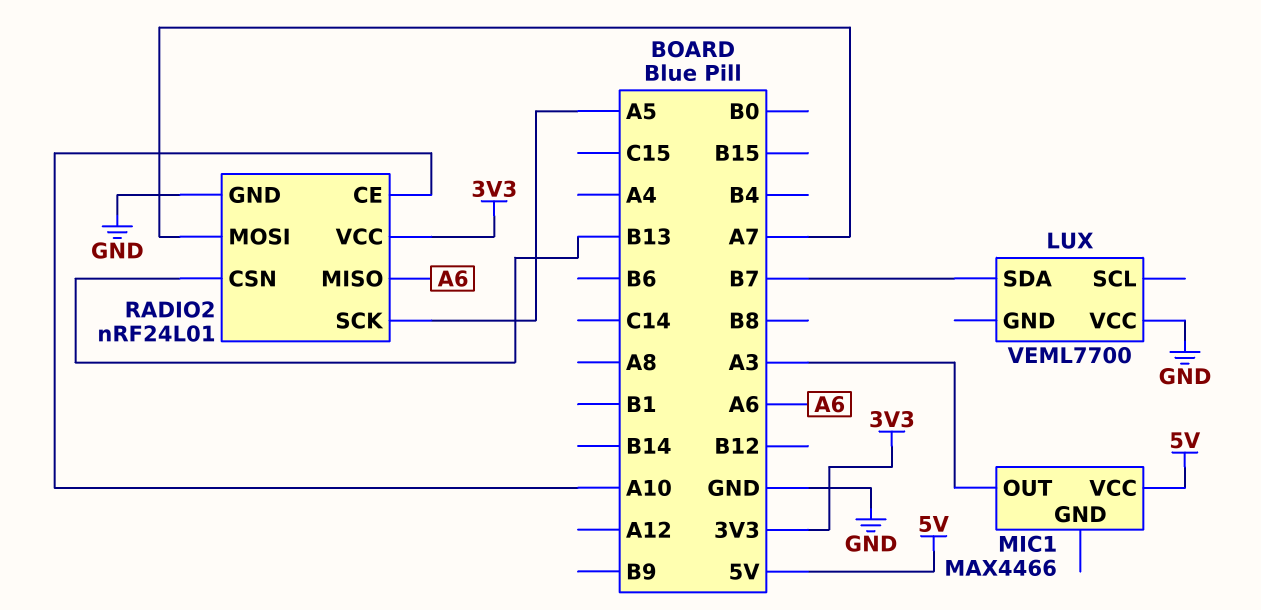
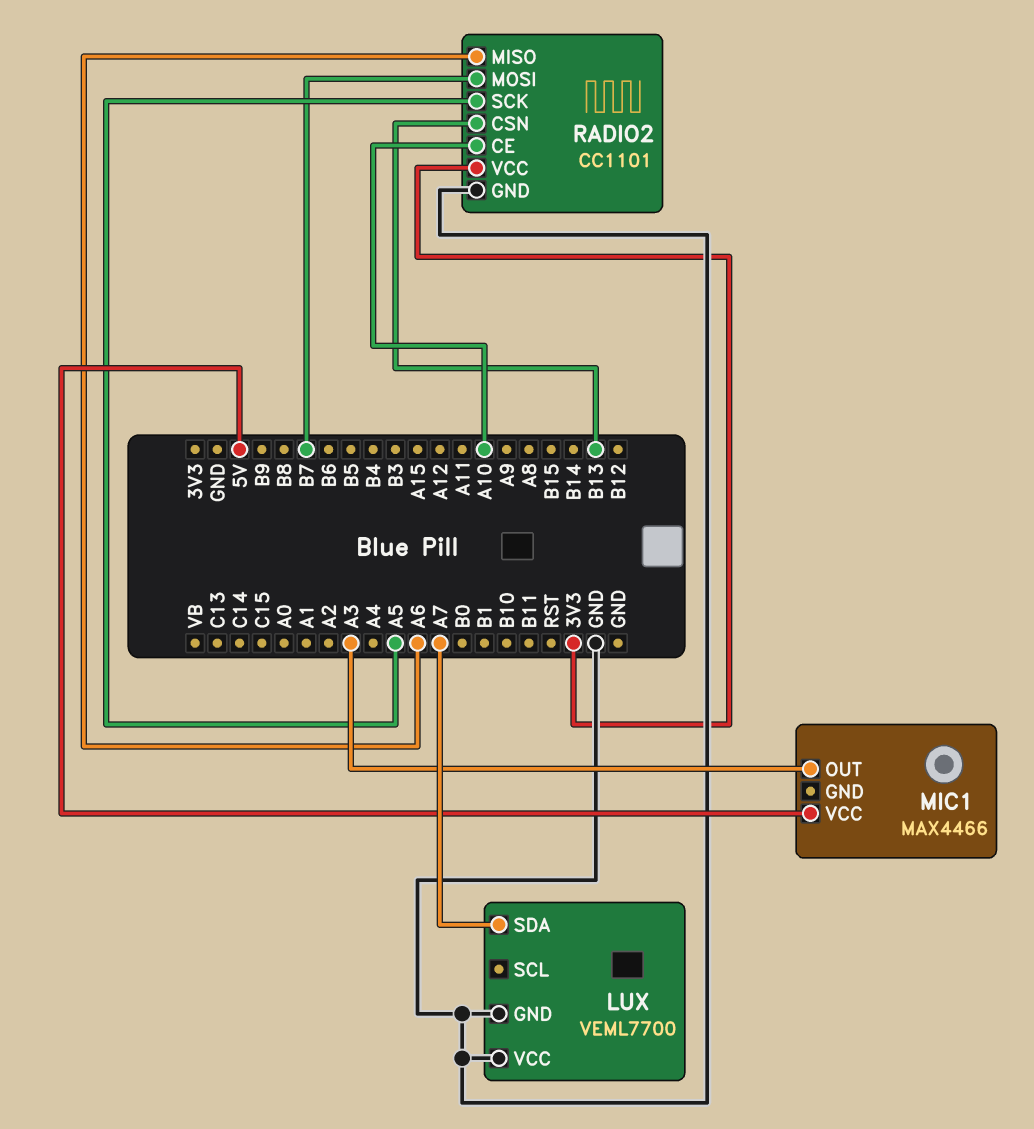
LUX pin GND: none -> GND
LUX pin SDA: B7 -> A7
RADIO2: nRF24L01 -> CC1101
RADIO2 pin MOSI: A7 -> B7

